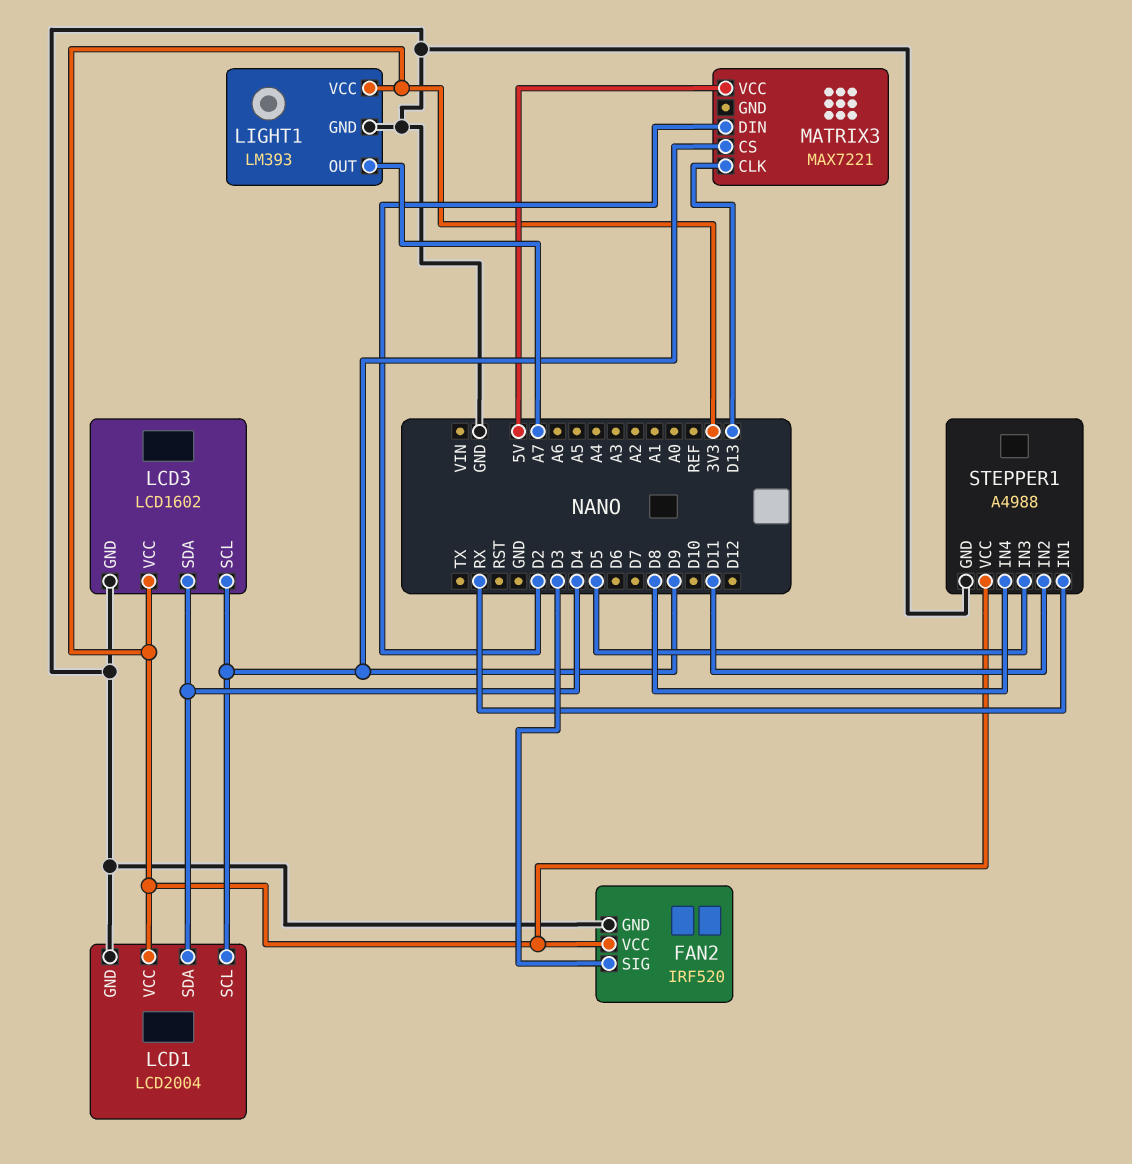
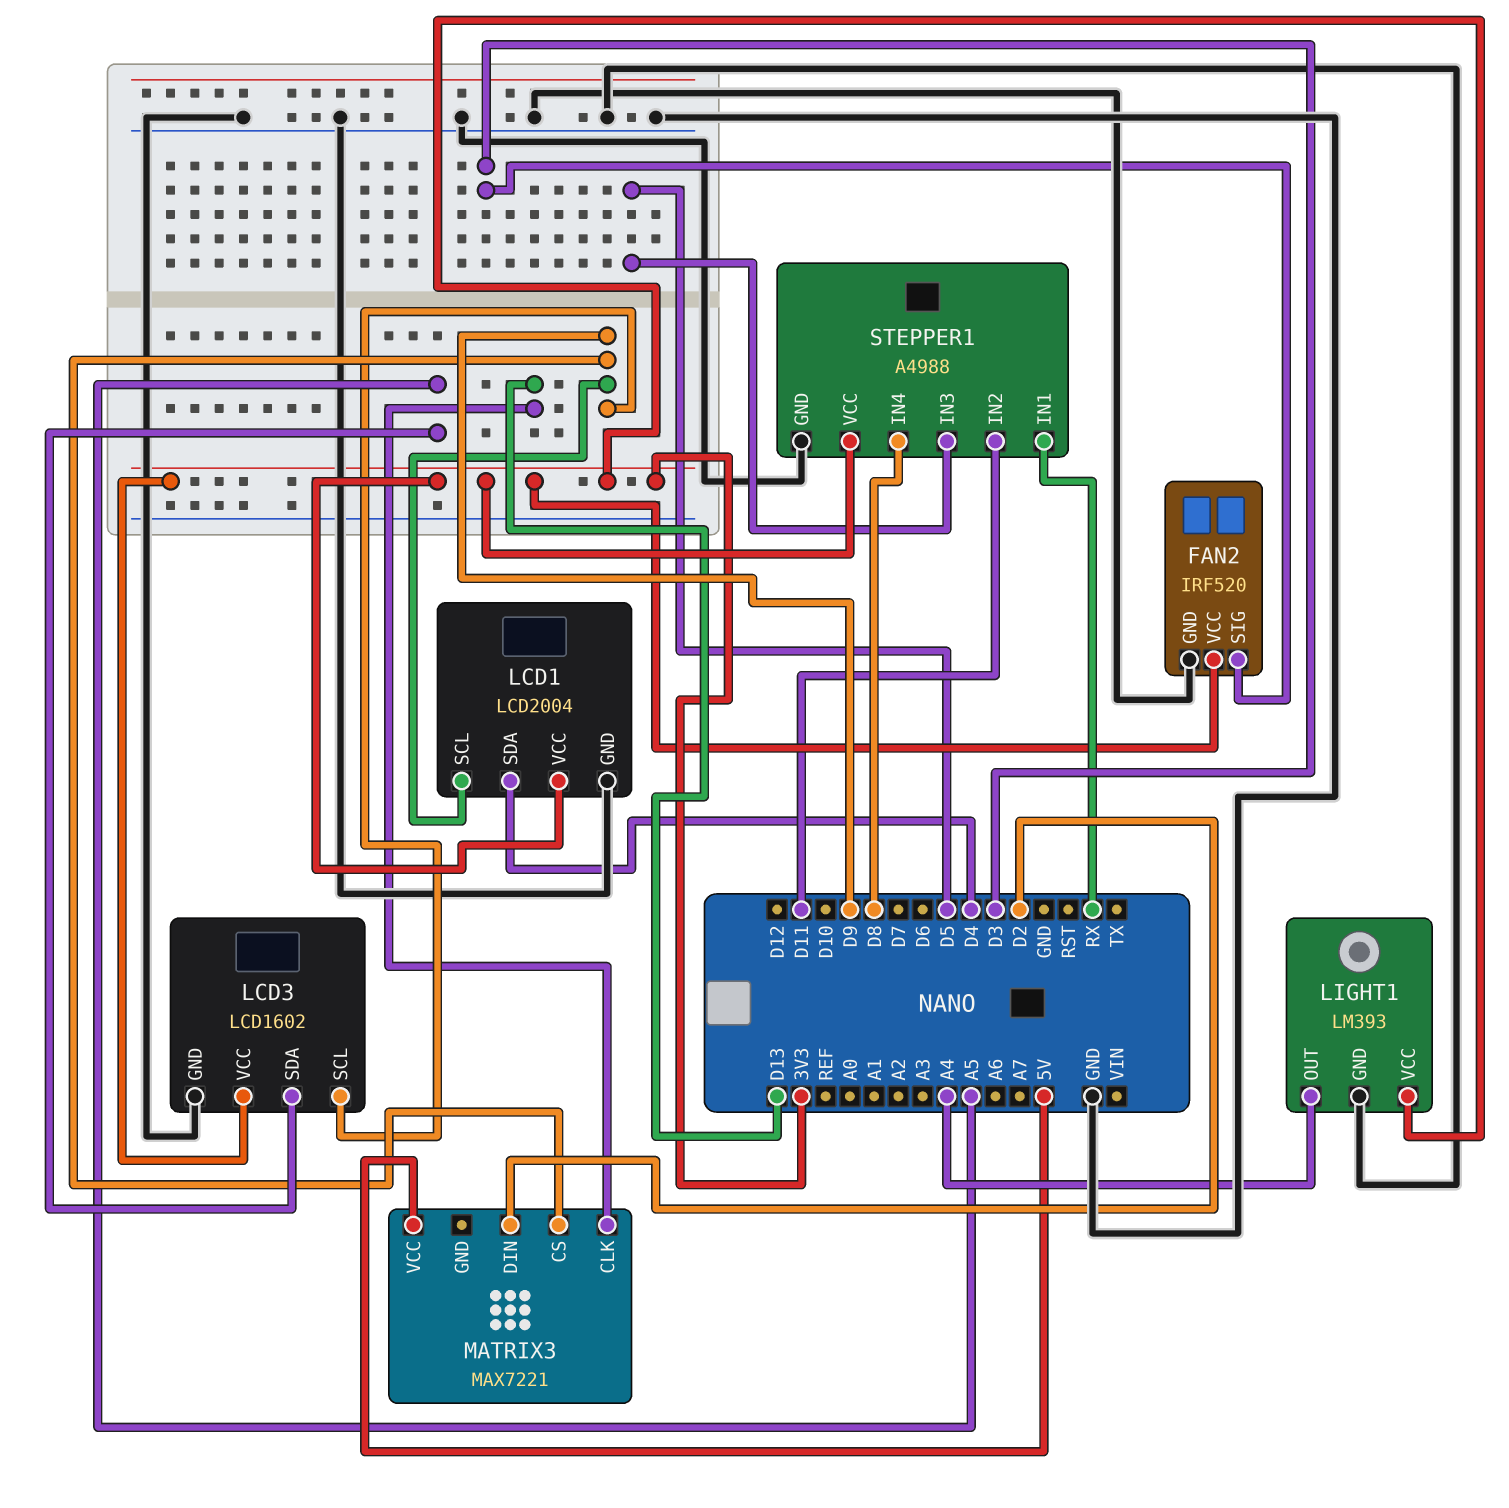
LCD3 pin SDA: D4 -> A5
LIGHT1 pin OUT: A7 -> A4

